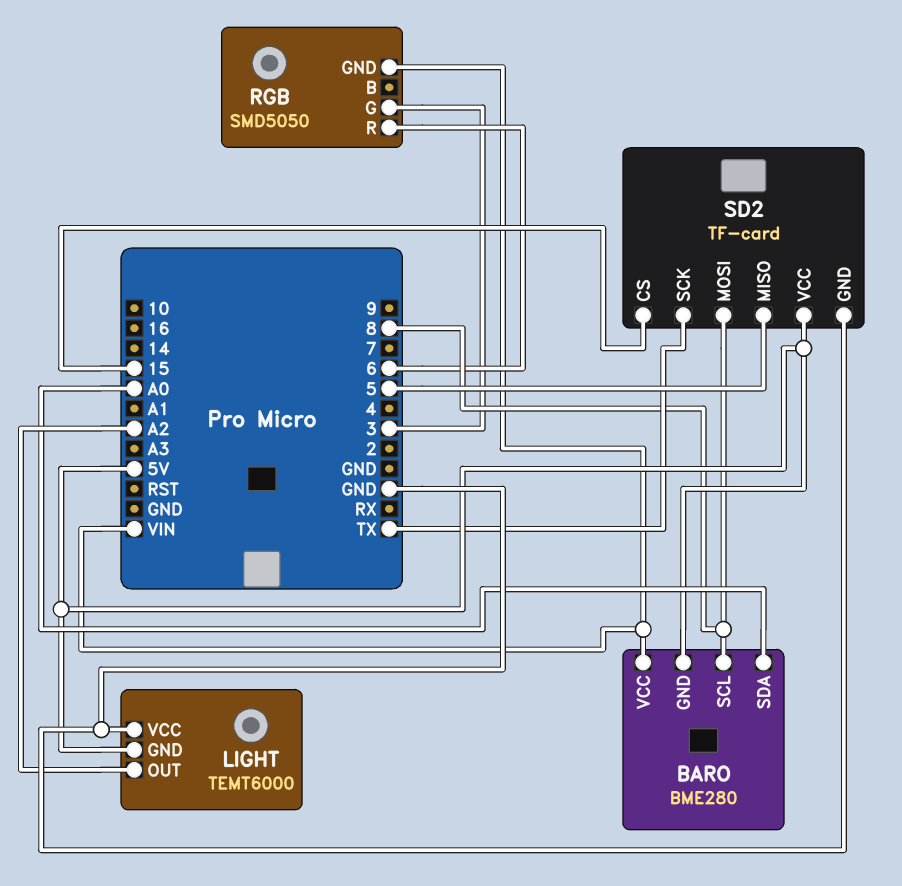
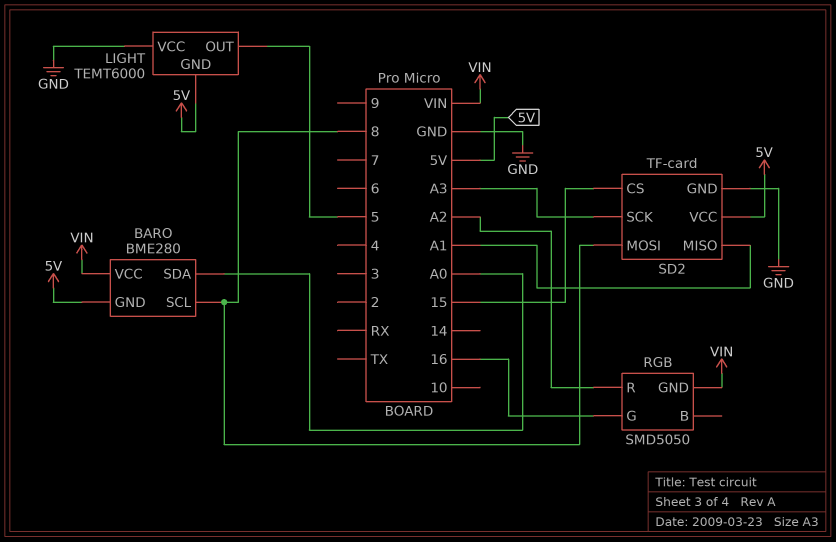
LIGHT pin OUT: A2 -> 5
RGB pin G: 3 -> 16
RGB pin R: 6 -> A2
SD2 pin MISO: 5 -> A1
SD2 pin SCK: TX -> A3

